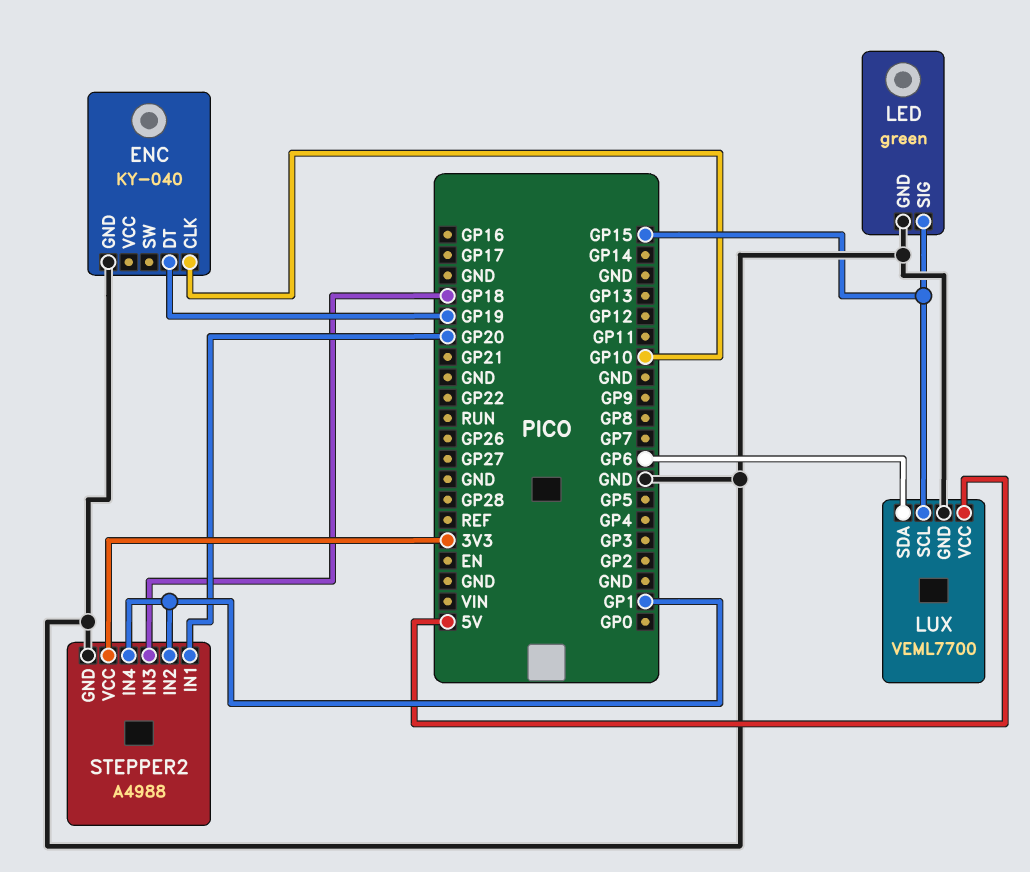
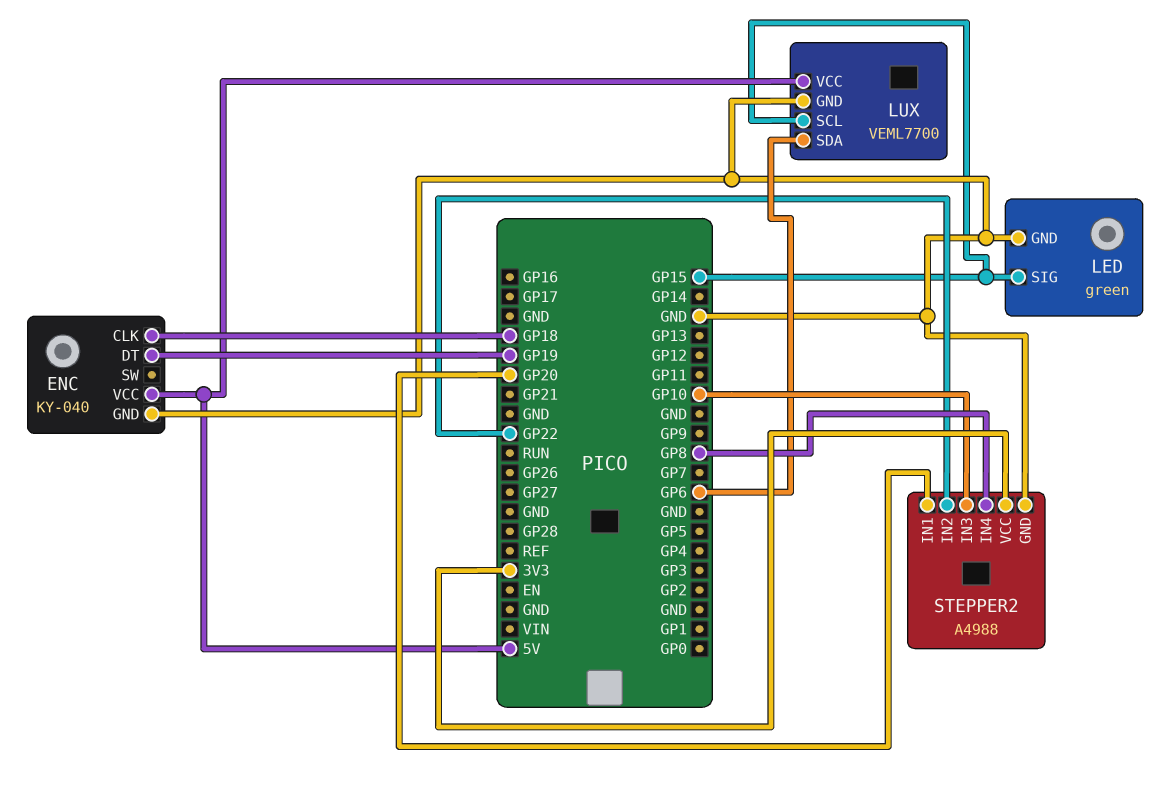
ENC pin CLK: GP10 -> GP18
ENC pin VCC: none -> 5V
STEPPER2 pin IN2: GP1 -> GP22
STEPPER2 pin IN3: GP18 -> GP10
STEPPER2 pin IN4: GP1 -> GP8

